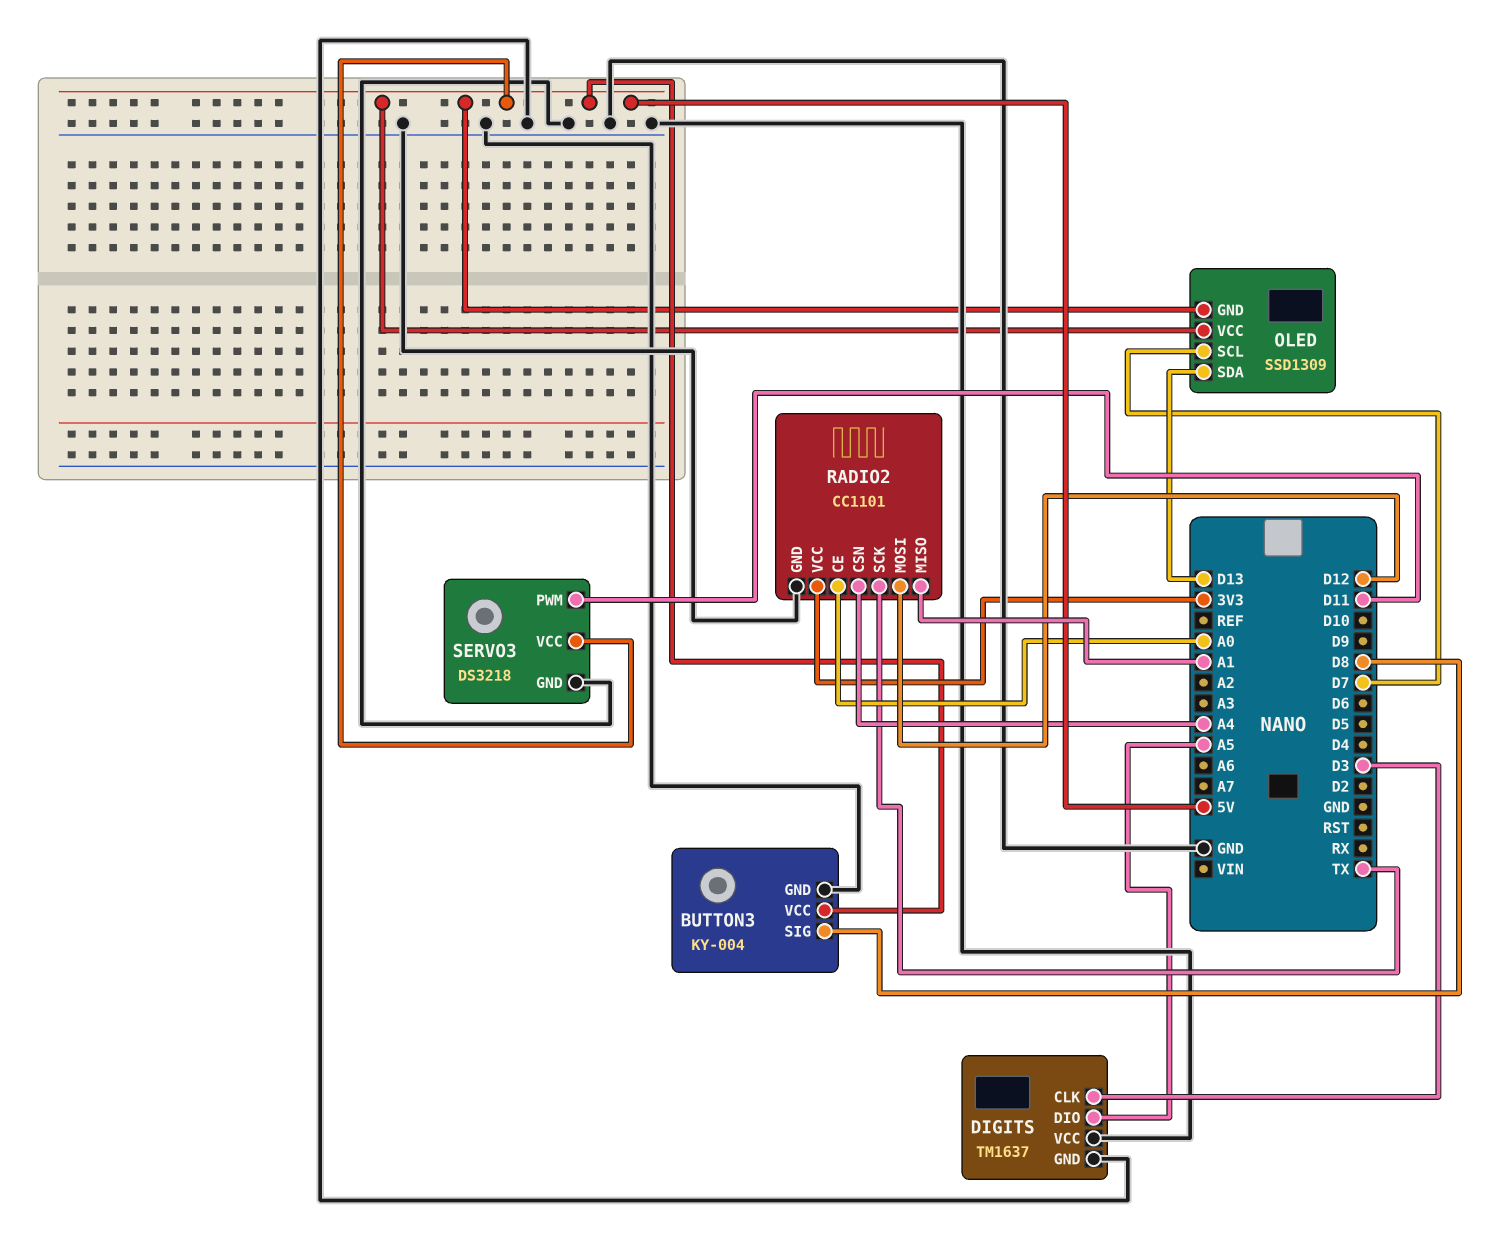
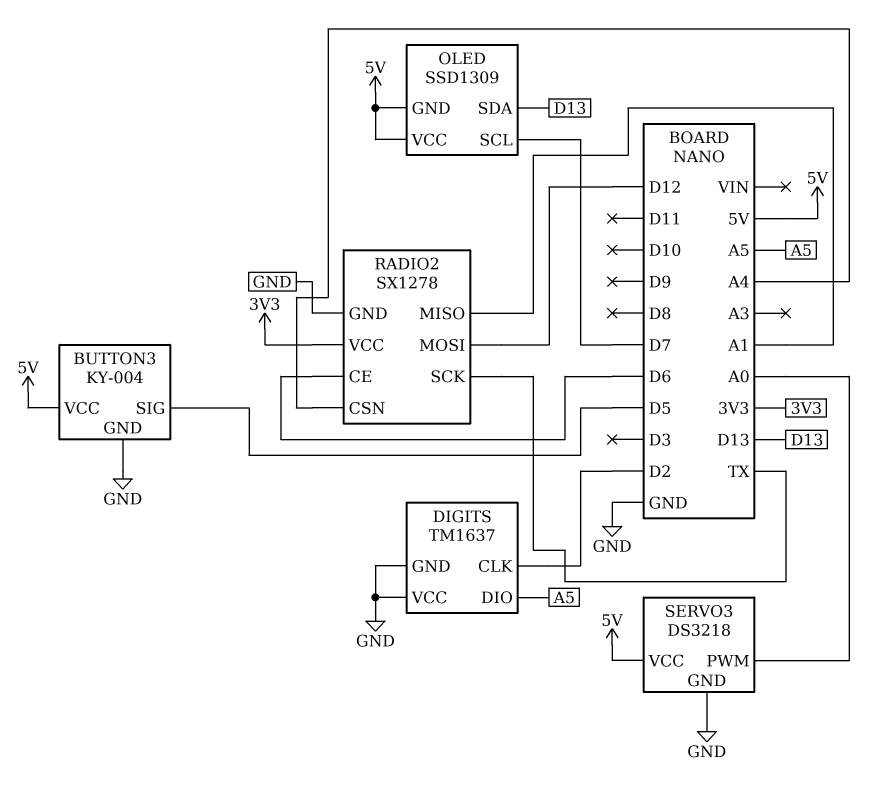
BUTTON3 pin SIG: D8 -> D5
DIGITS pin CLK: D3 -> D2
RADIO2: CC1101 -> SX1278
RADIO2 pin CE: A0 -> D6
SERVO3 pin PWM: D11 -> A0

